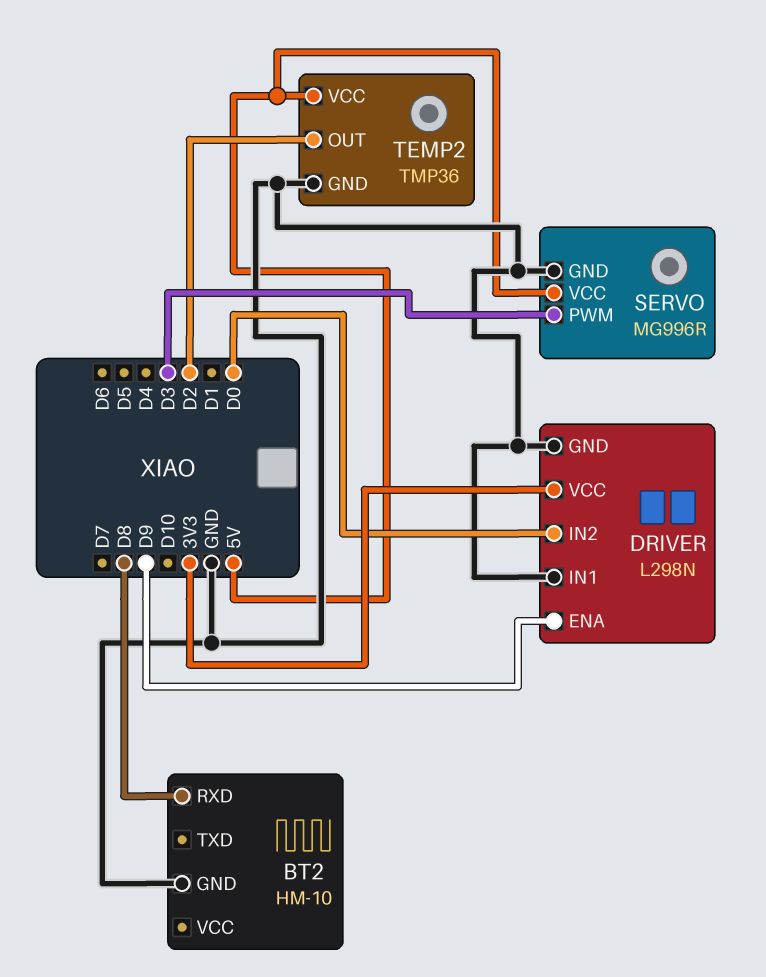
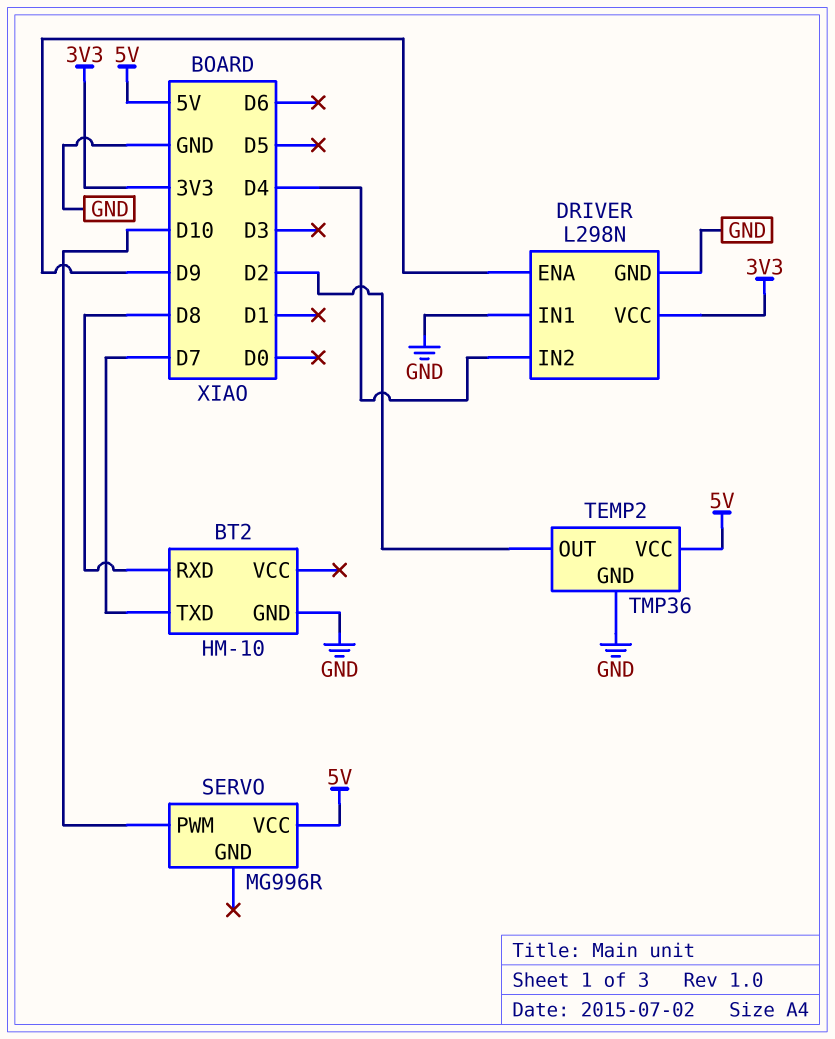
BT2 pin TXD: none -> D7
DRIVER pin IN2: D0 -> D4
SERVO pin GND: GND -> none
SERVO pin PWM: D3 -> D10

